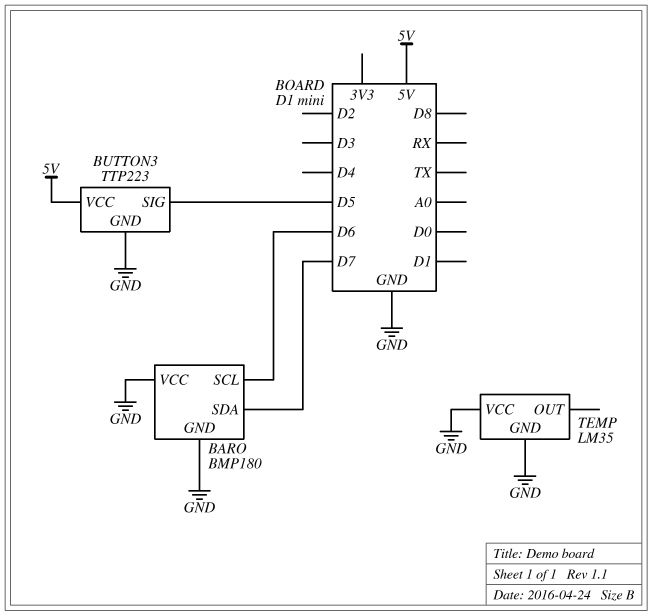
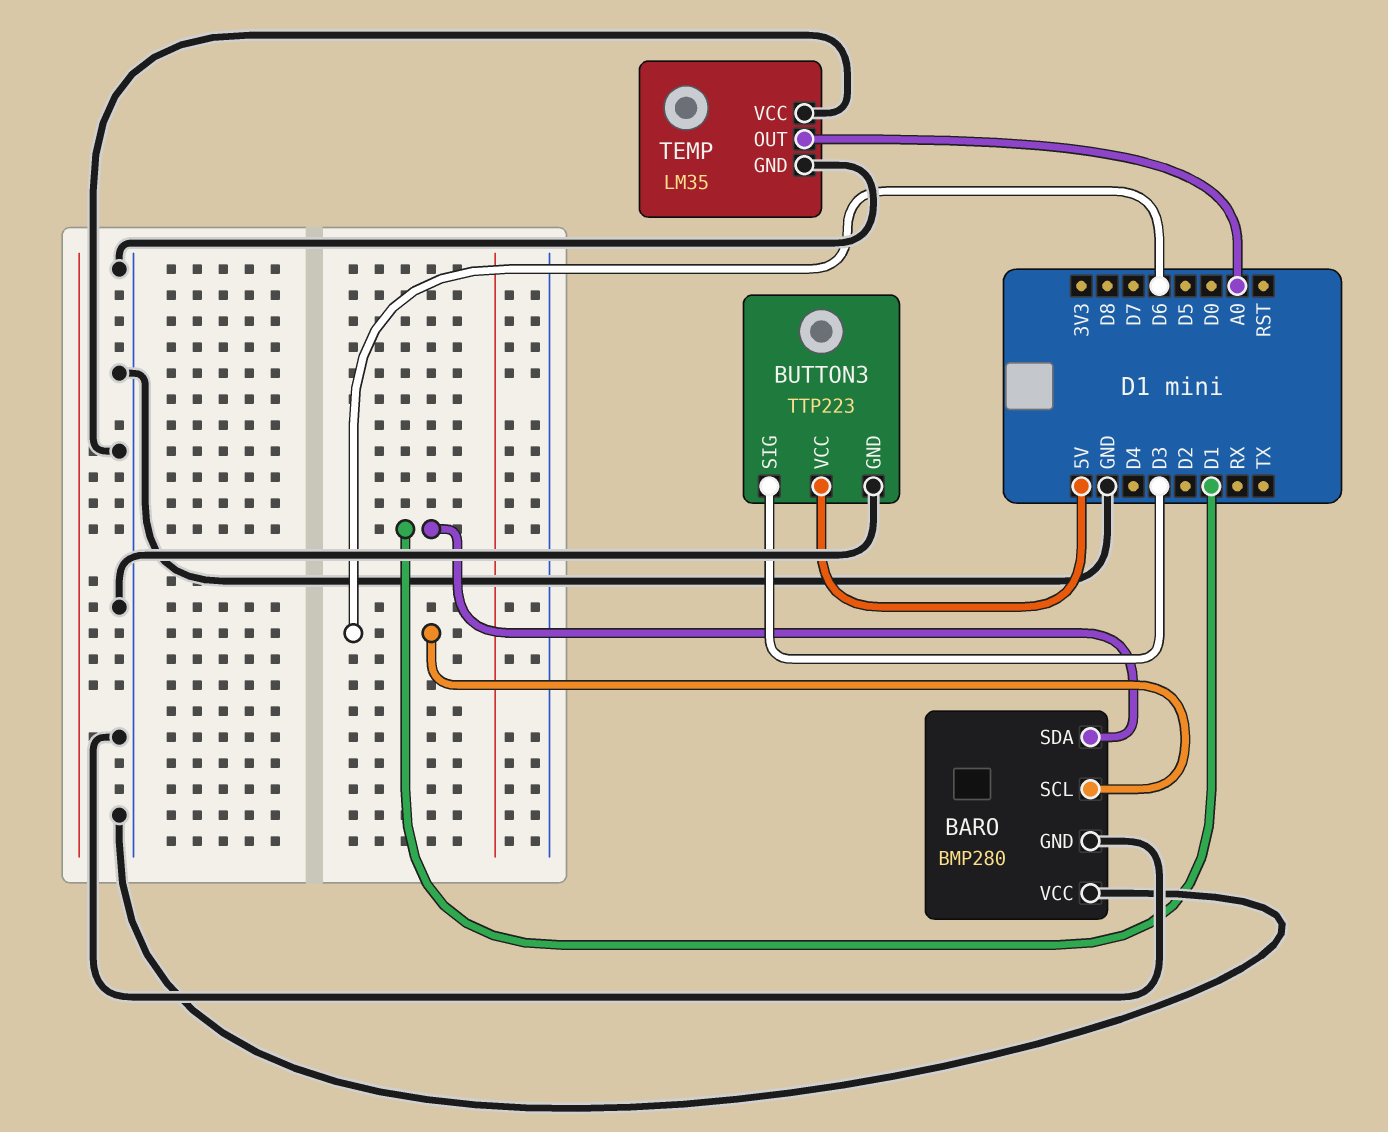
BARO: BMP180 -> BMP280
BARO pin SDA: D7 -> D1
BUTTON3 pin SIG: D5 -> D3
TEMP pin OUT: none -> A0

